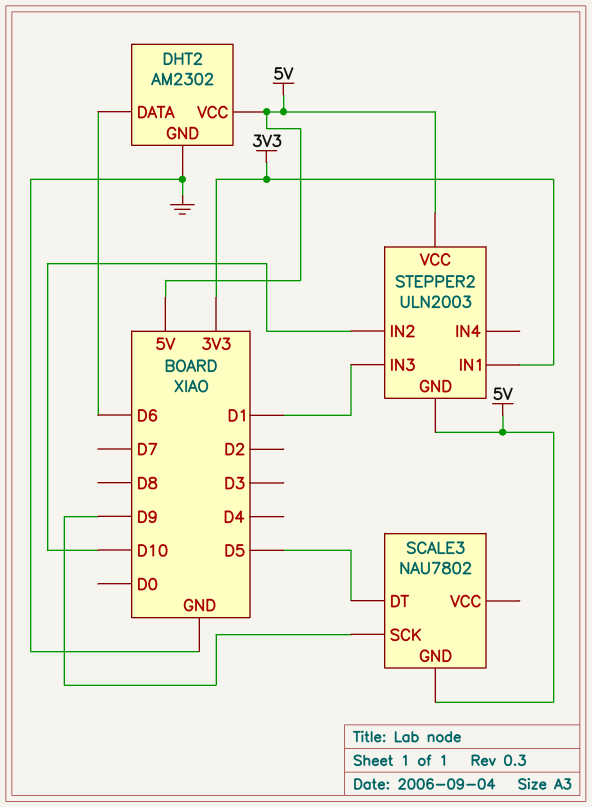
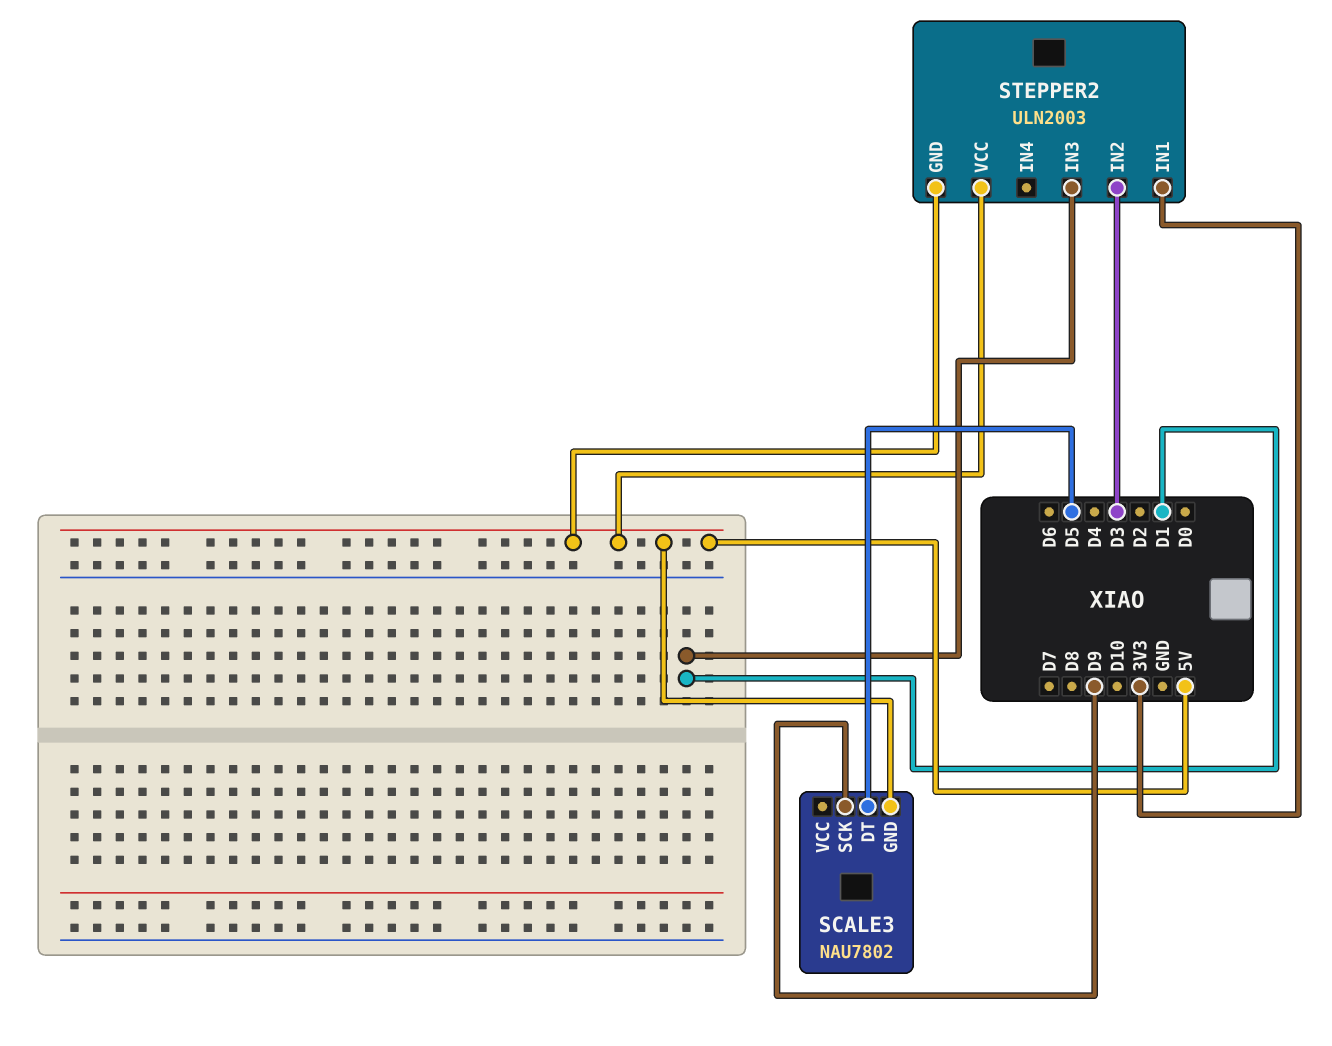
DHT2: AM2302 -> none
DHT2 pin DATA: D6 -> none
DHT2 pin GND: GND -> none
DHT2 pin VCC: 5V -> none
STEPPER2 pin IN2: D10 -> D3

